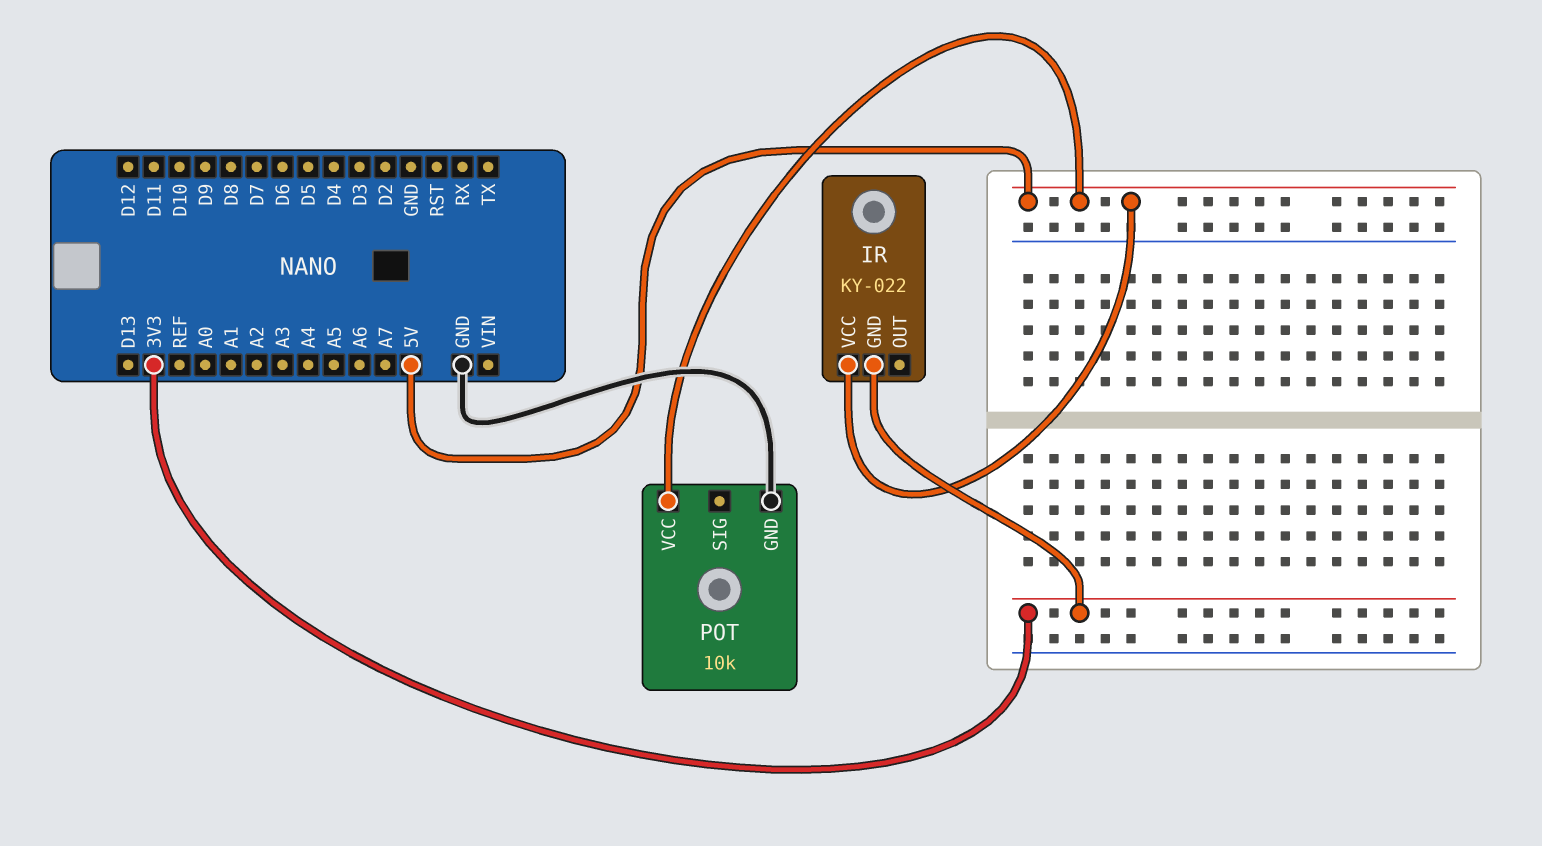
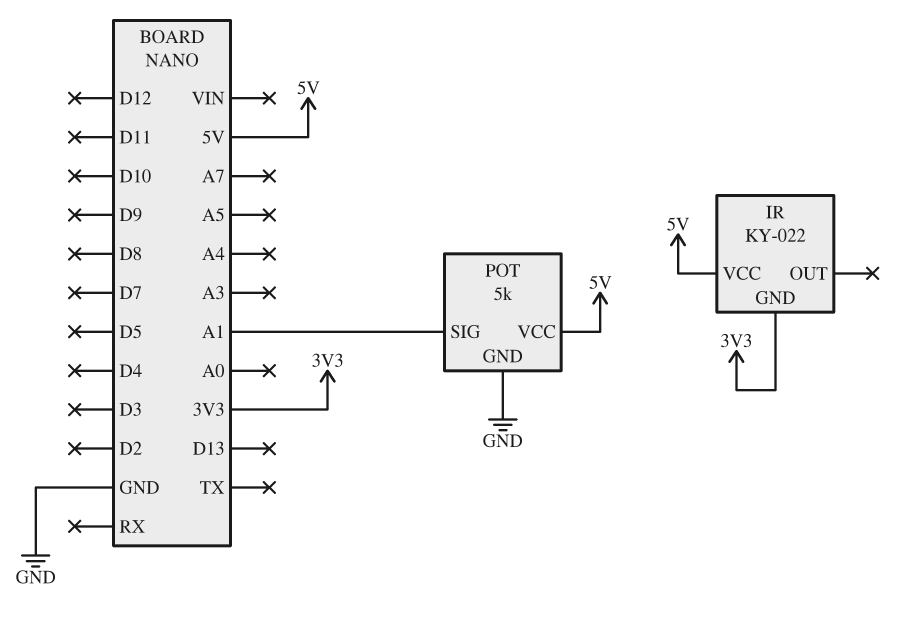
POT: 10k -> 5k
POT pin SIG: none -> A1

